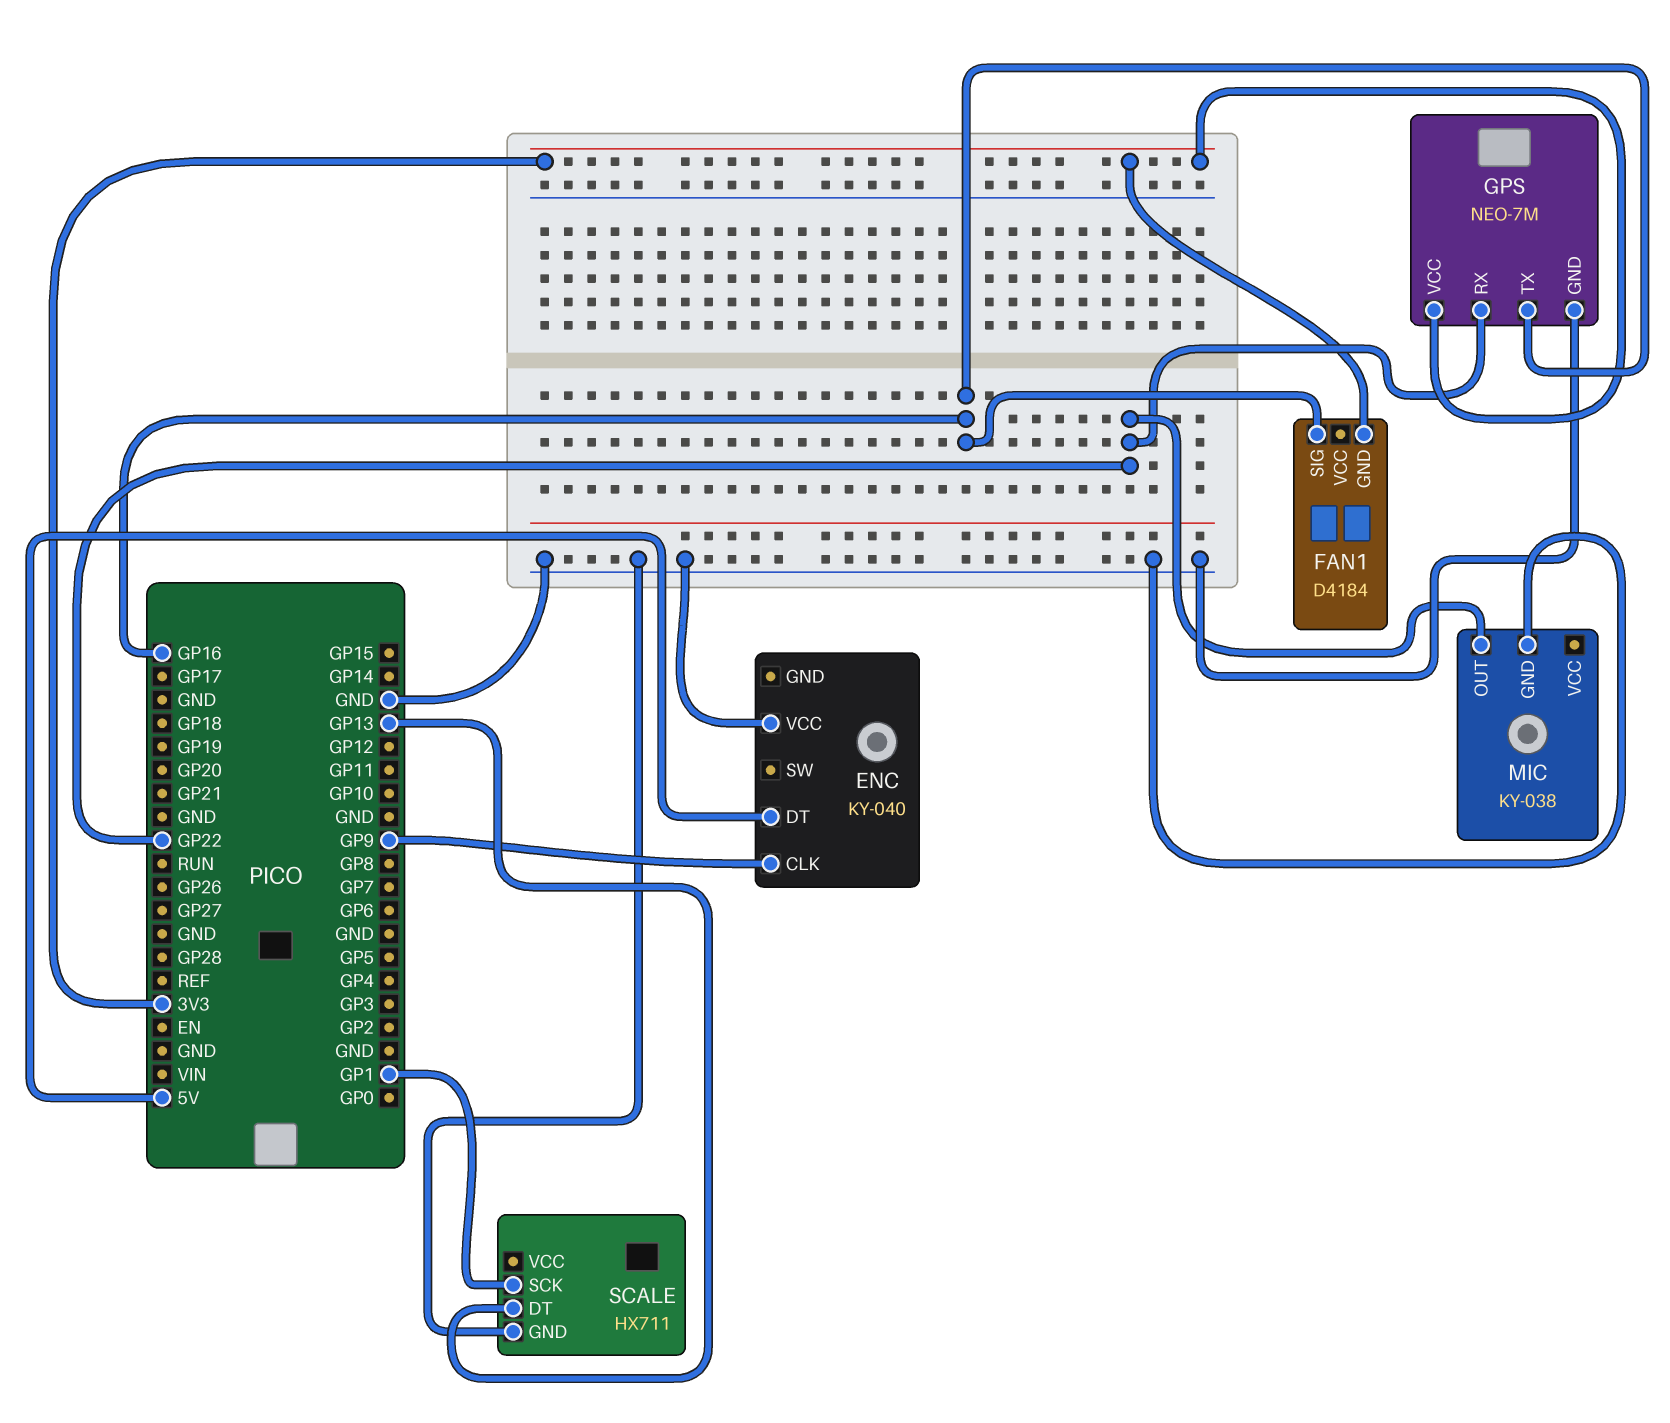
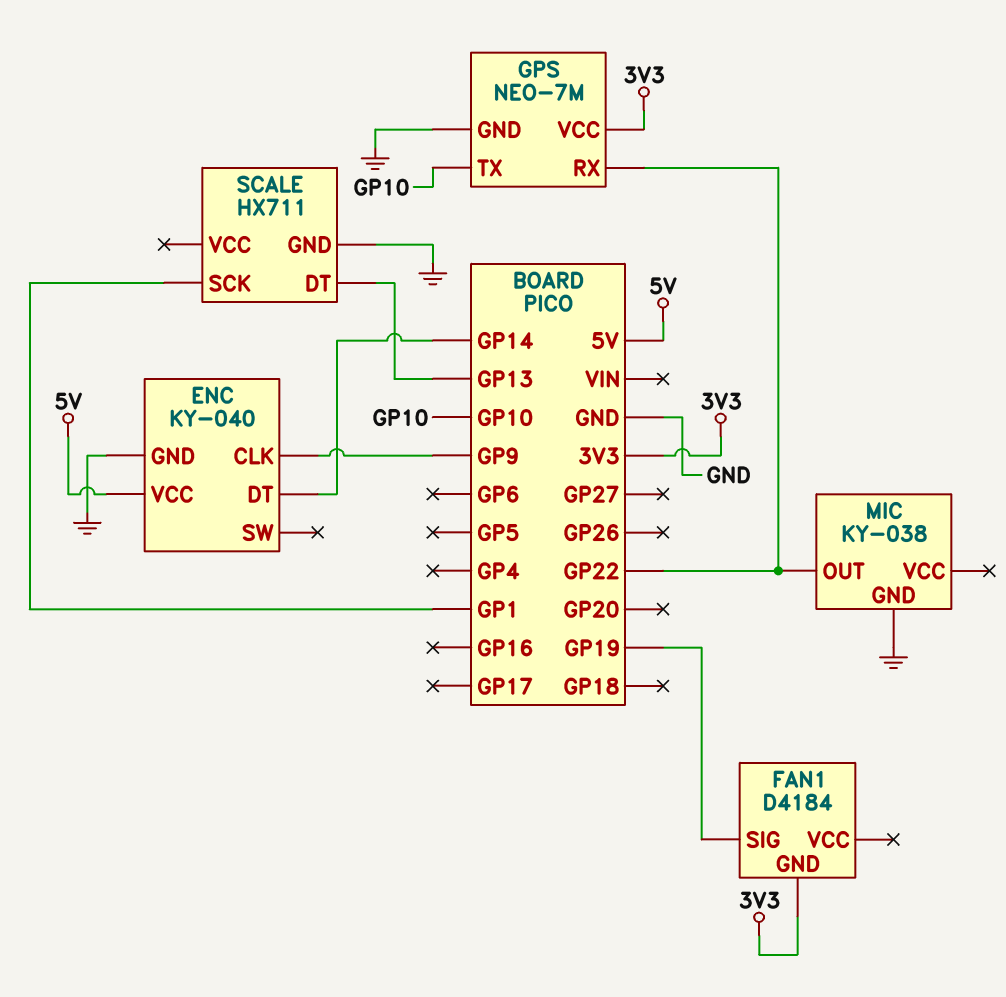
ENC pin DT: 5V -> GP14
ENC pin GND: none -> GND
ENC pin VCC: GND -> 5V
FAN1 pin SIG: GP16 -> GP19
GPS pin TX: GP16 -> GP10

